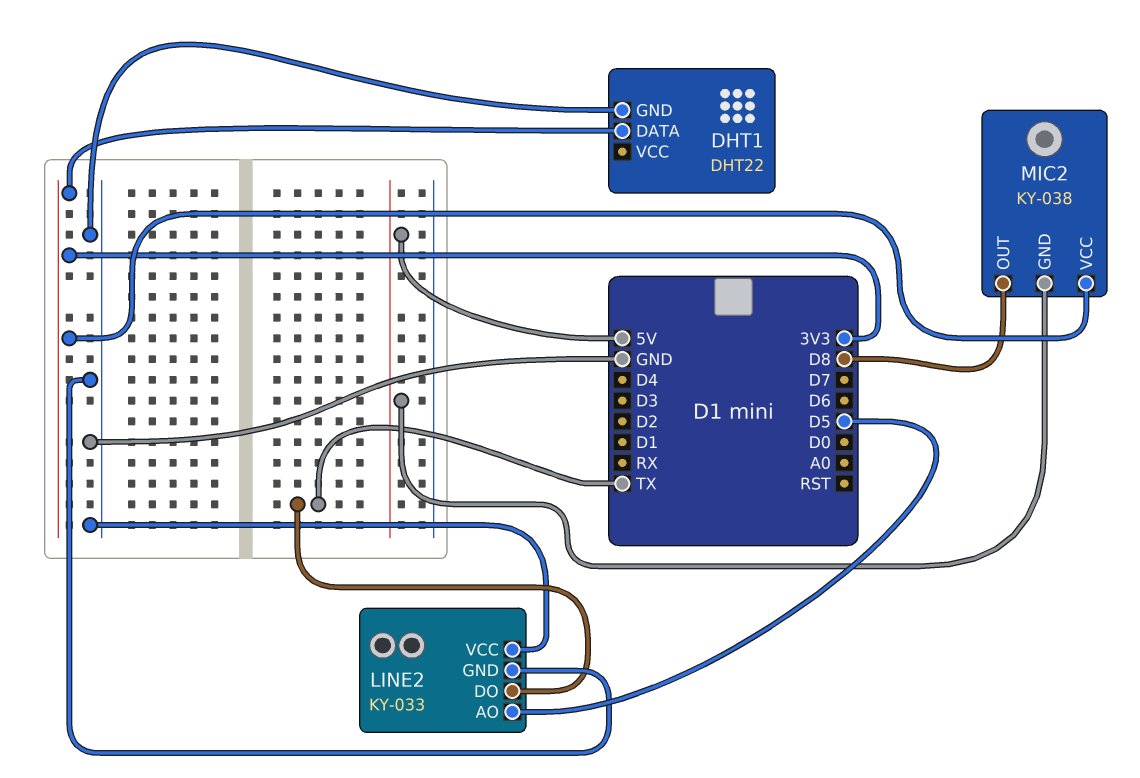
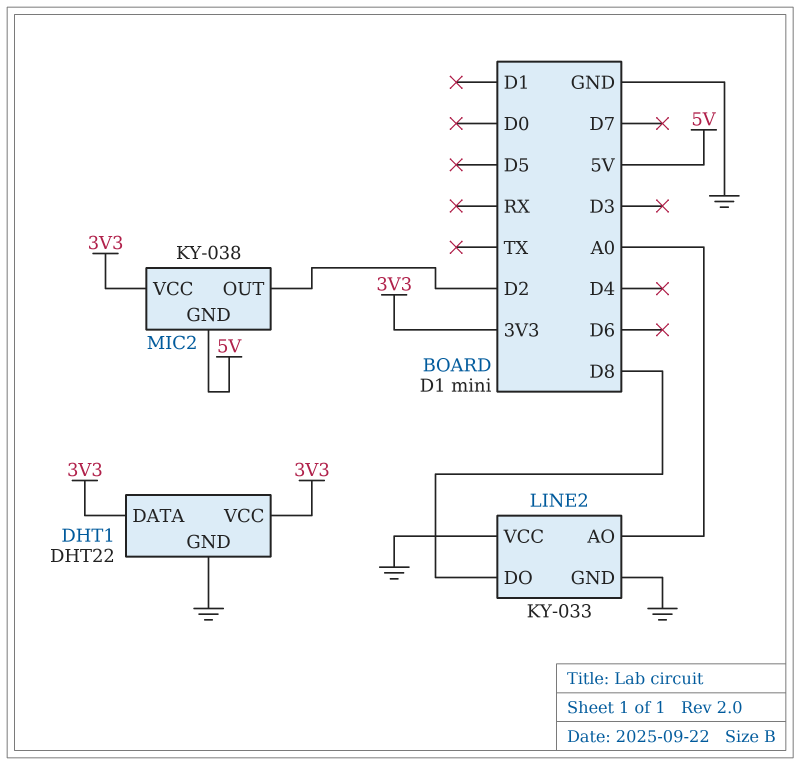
DHT1 pin VCC: none -> 3V3
LINE2 pin AO: D5 -> A0
LINE2 pin DO: TX -> D8
MIC2 pin OUT: D8 -> D2

